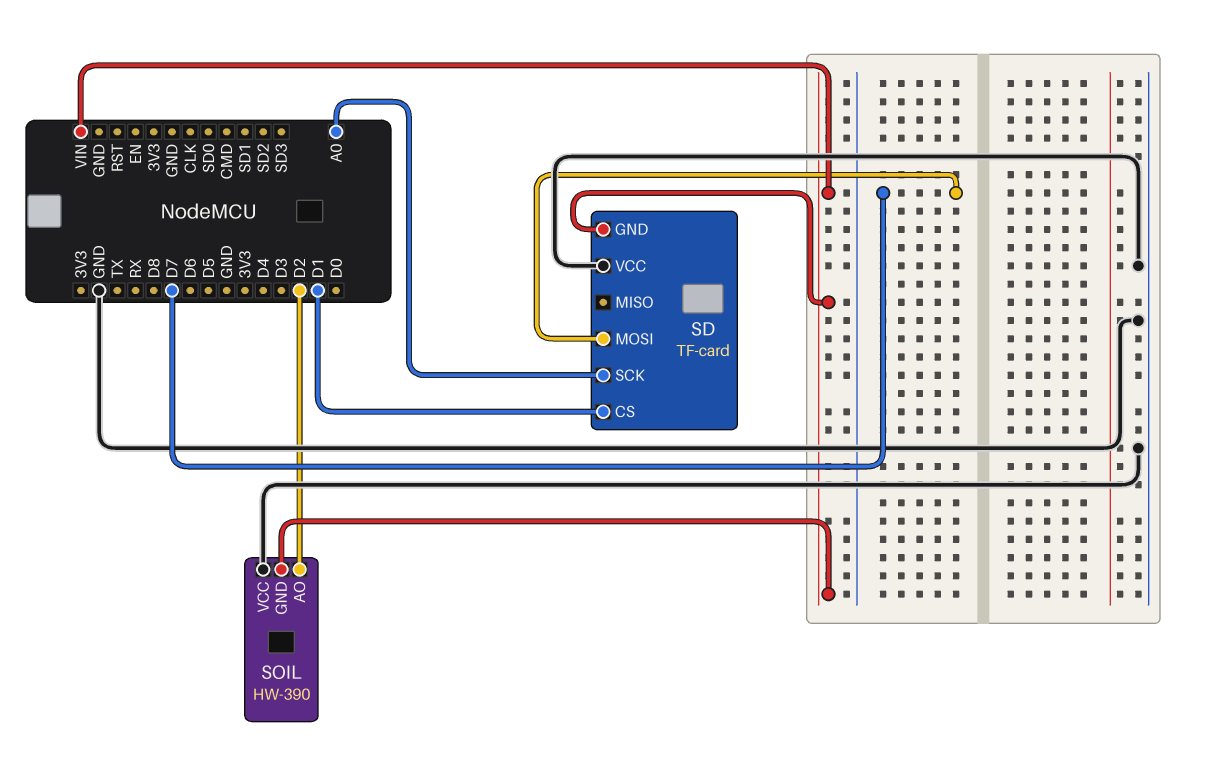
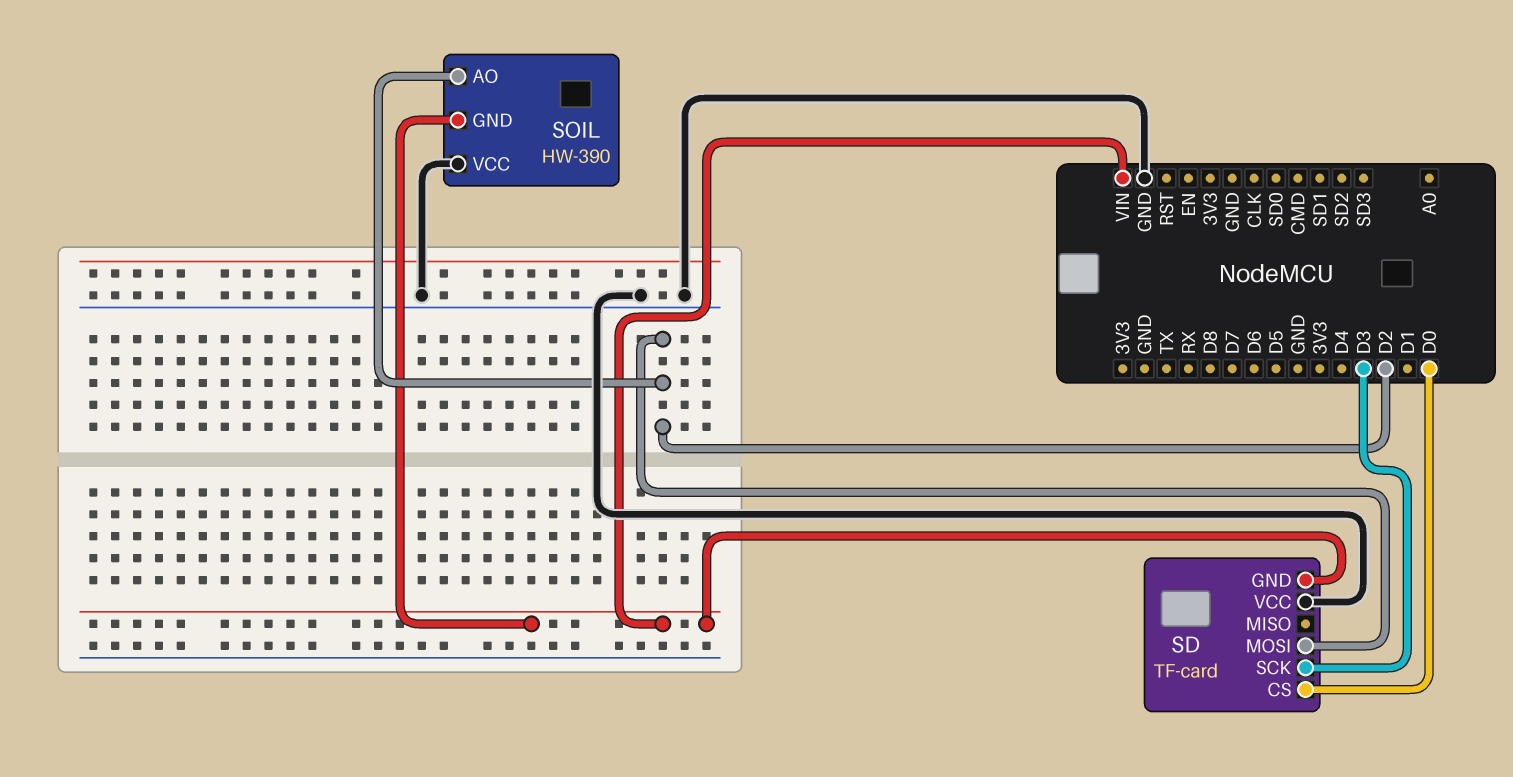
SD pin CS: D1 -> D0
SD pin MOSI: D7 -> D2
SD pin SCK: A0 -> D3

